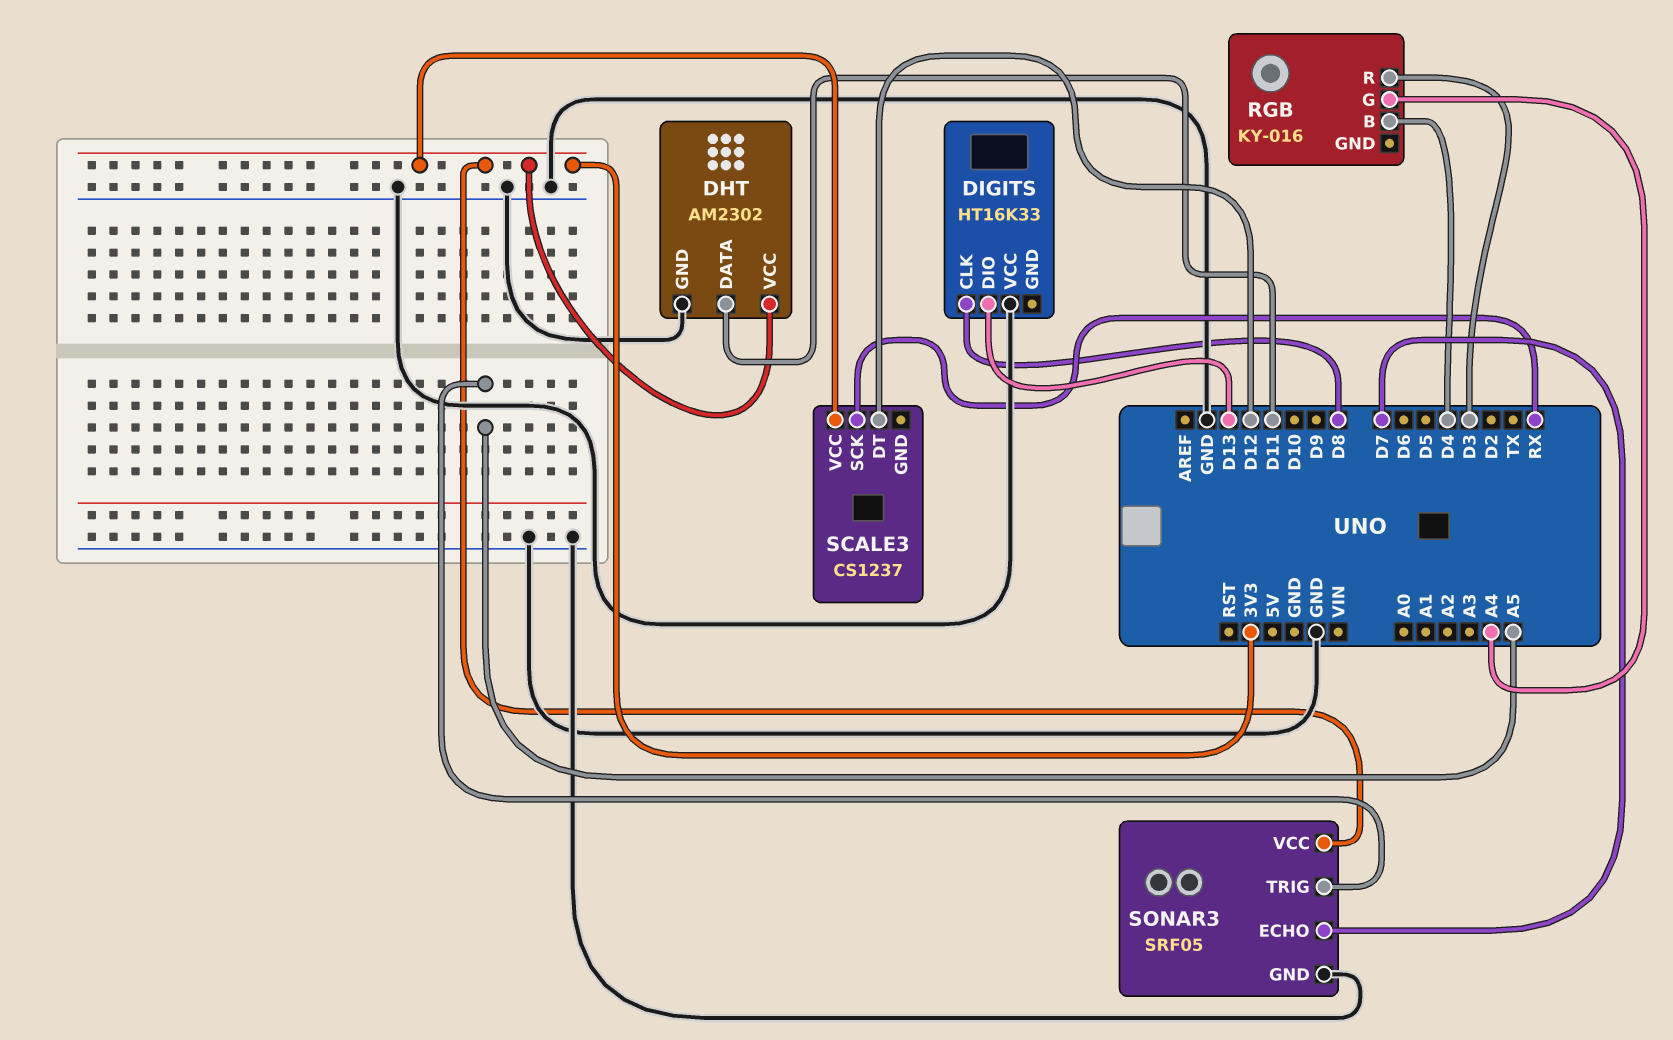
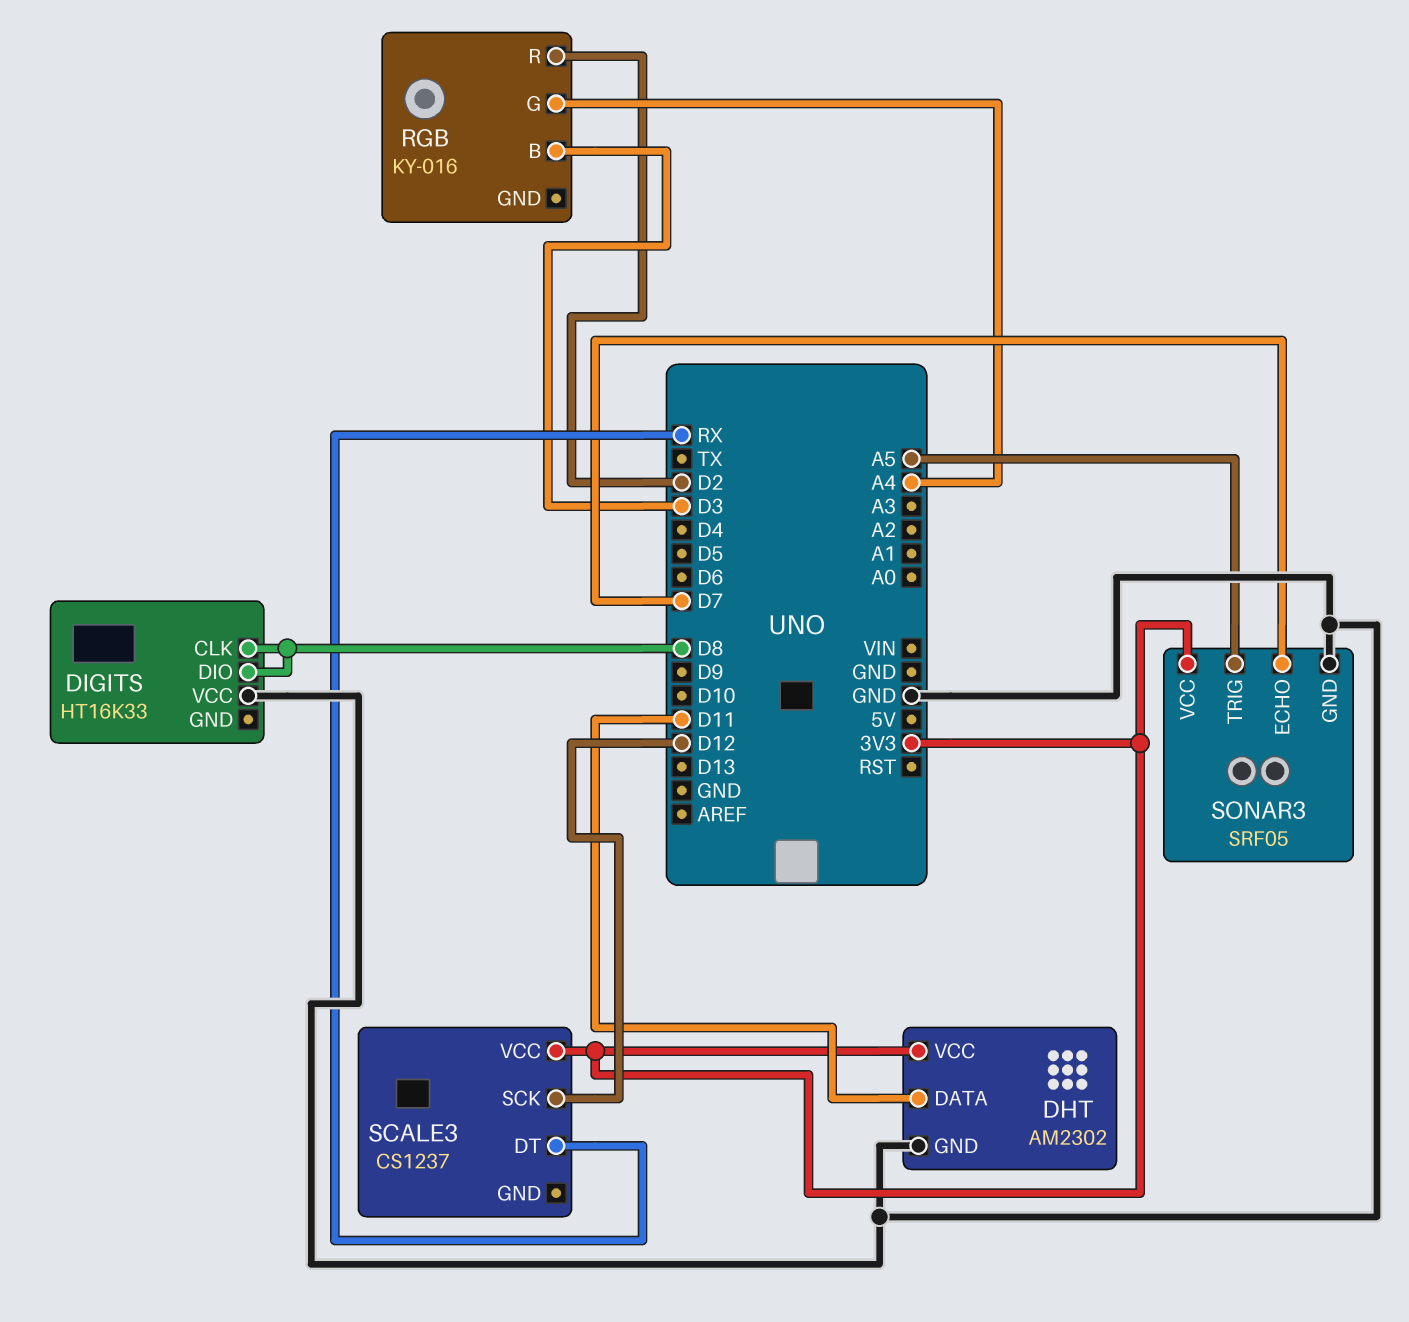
DIGITS pin DIO: D13 -> D8
RGB pin B: D4 -> D3
RGB pin R: D3 -> D2
SCALE3 pin DT: D12 -> RX
SCALE3 pin SCK: RX -> D12

